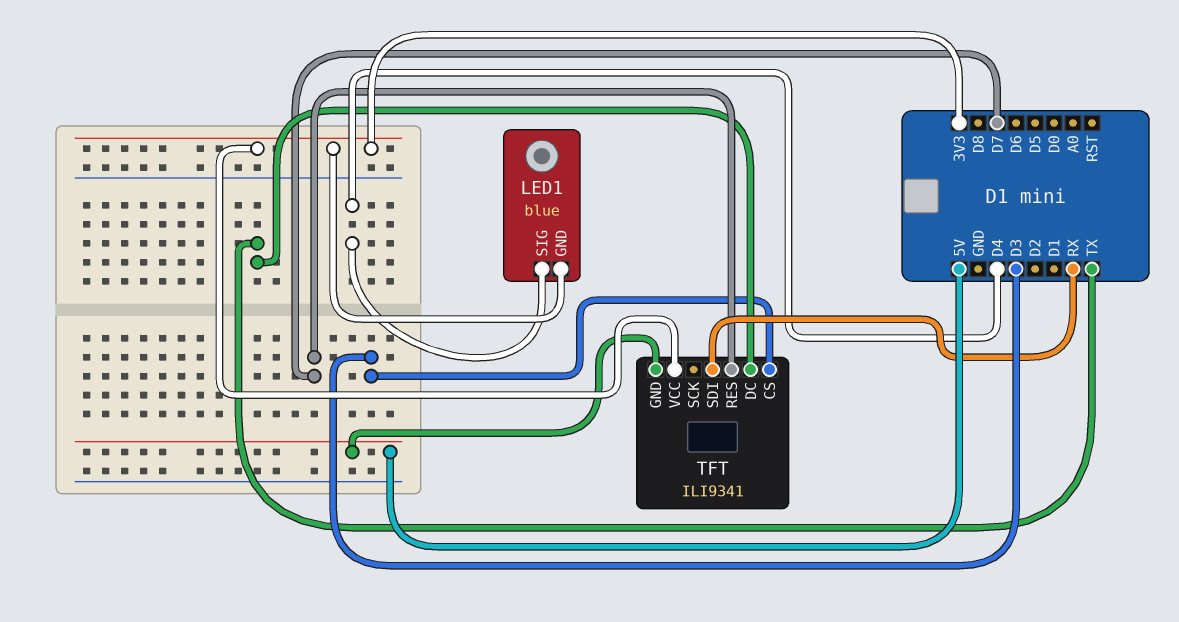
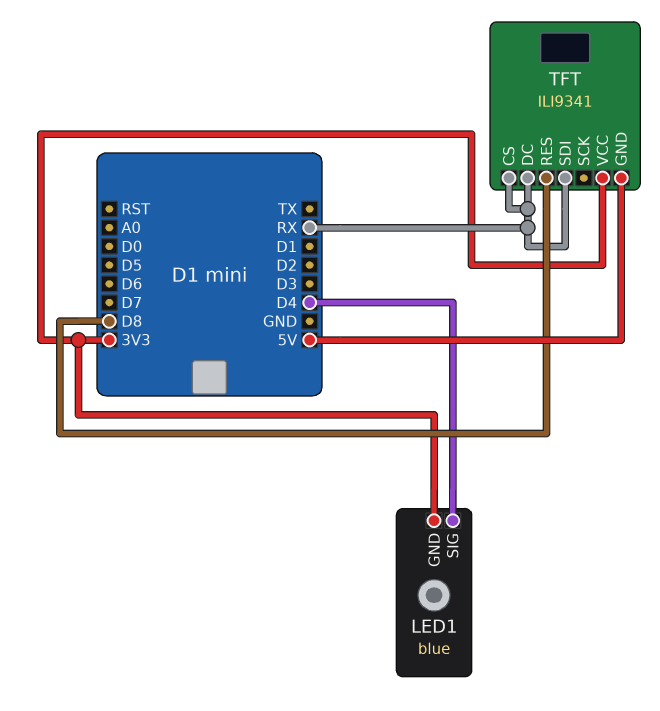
TFT pin CS: D3 -> RX
TFT pin DC: TX -> RX
TFT pin RES: D7 -> D8

